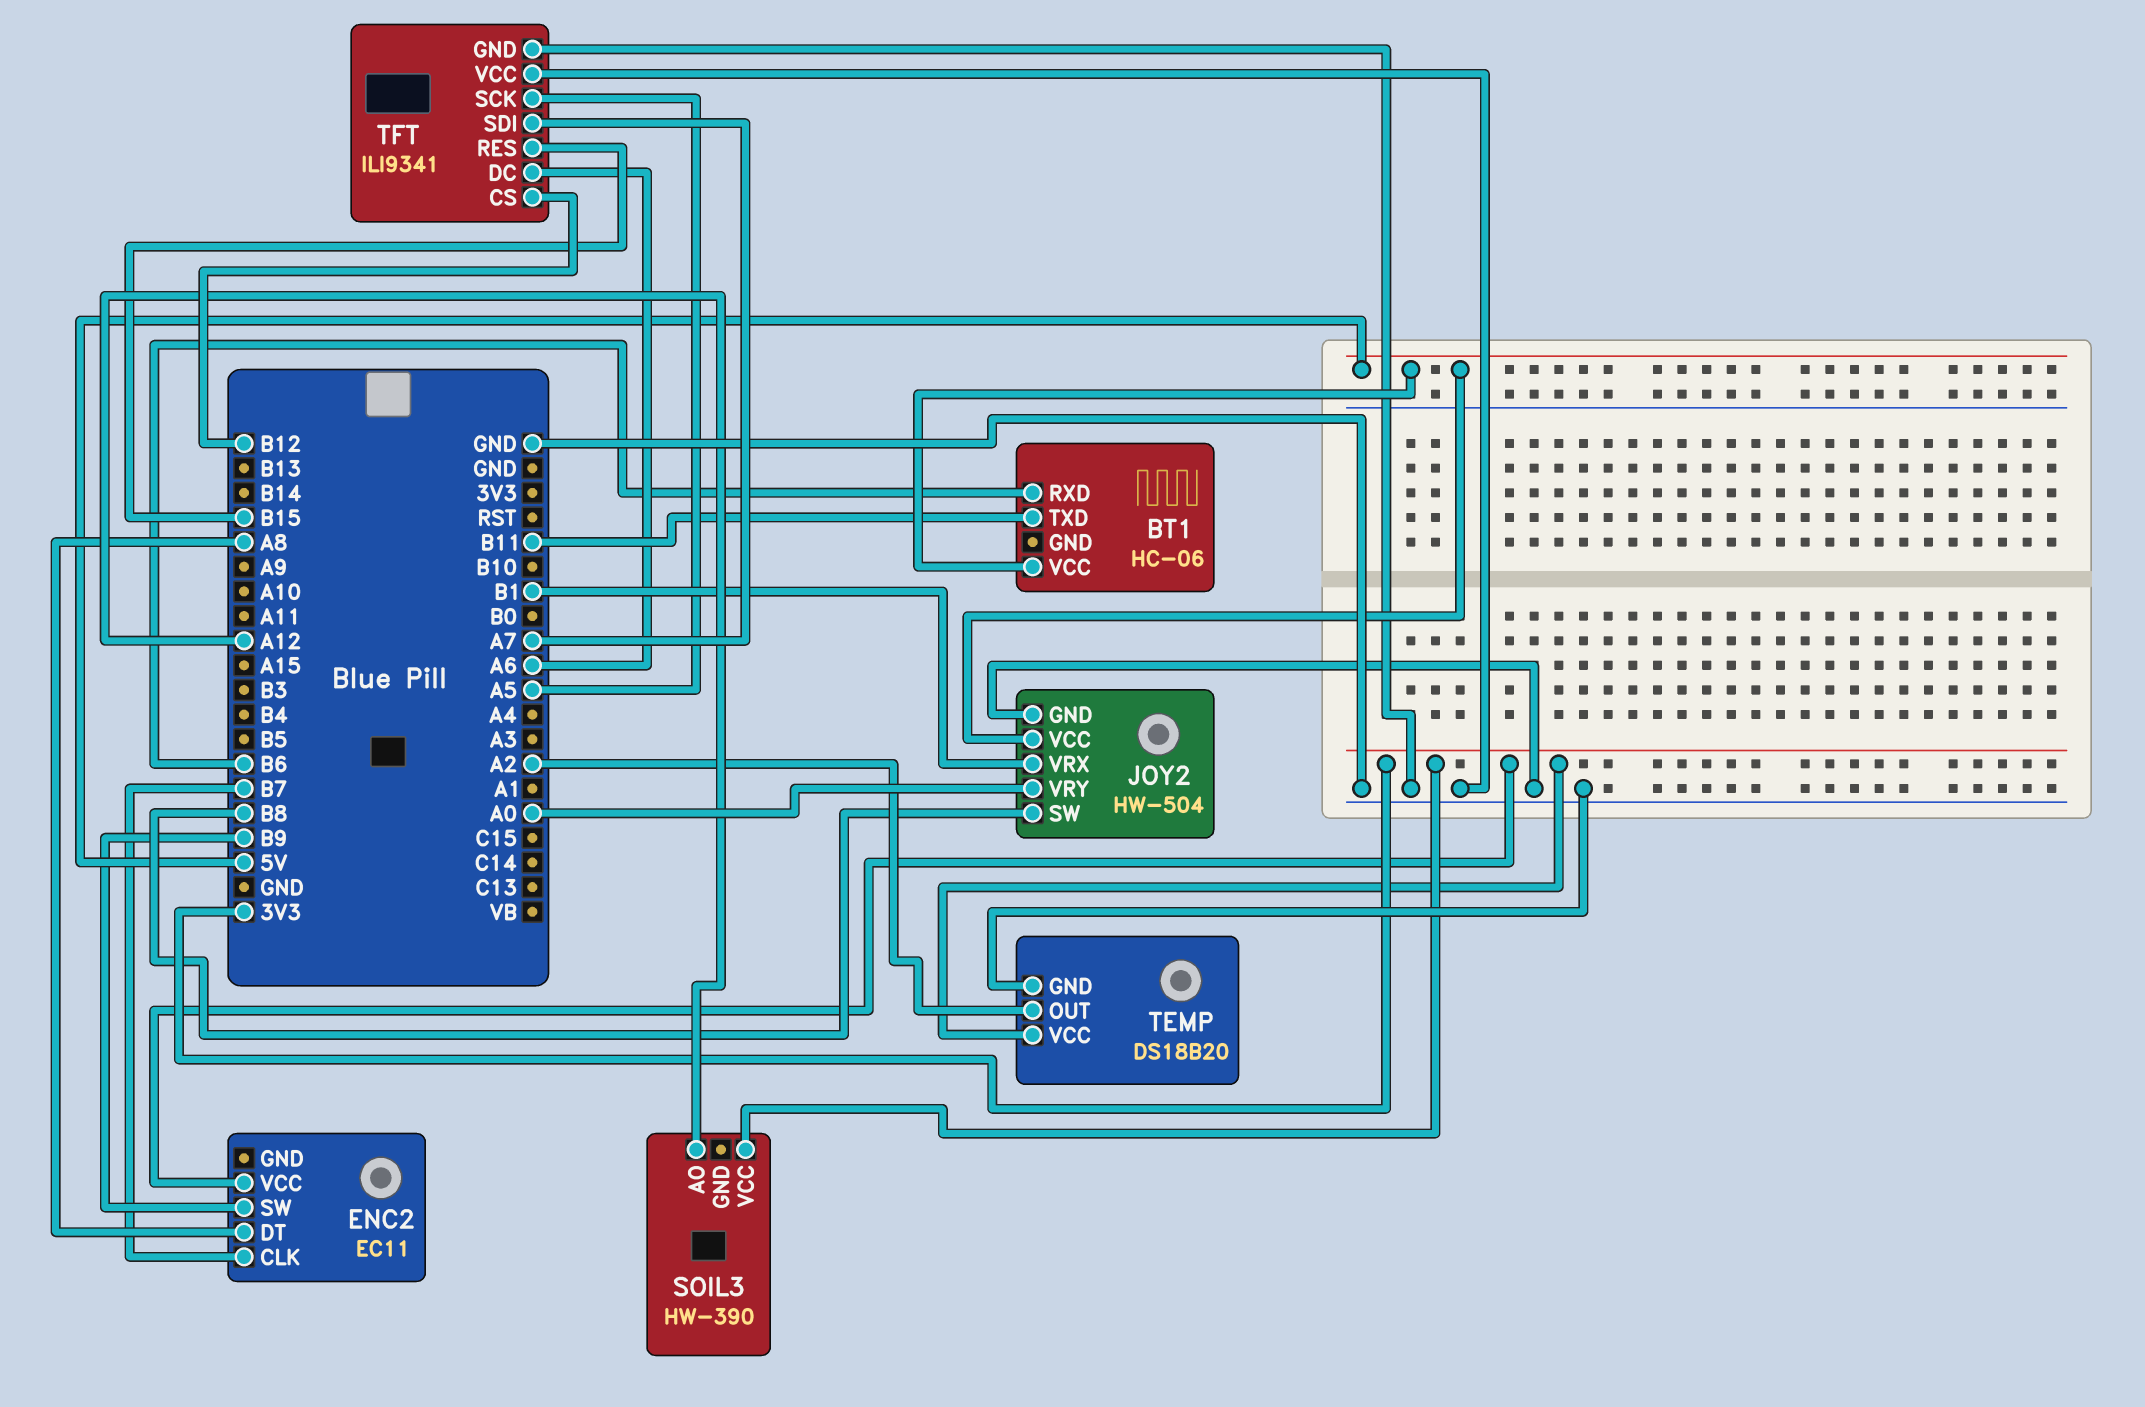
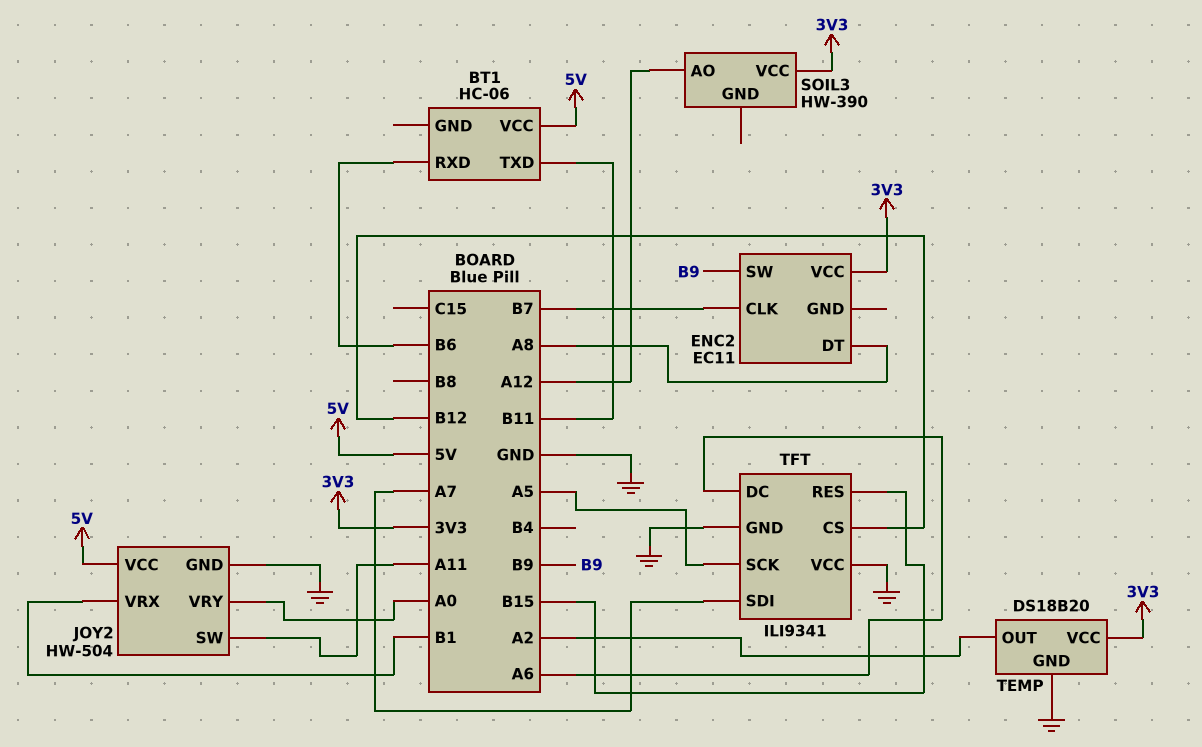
JOY2 pin SW: B8 -> A11

